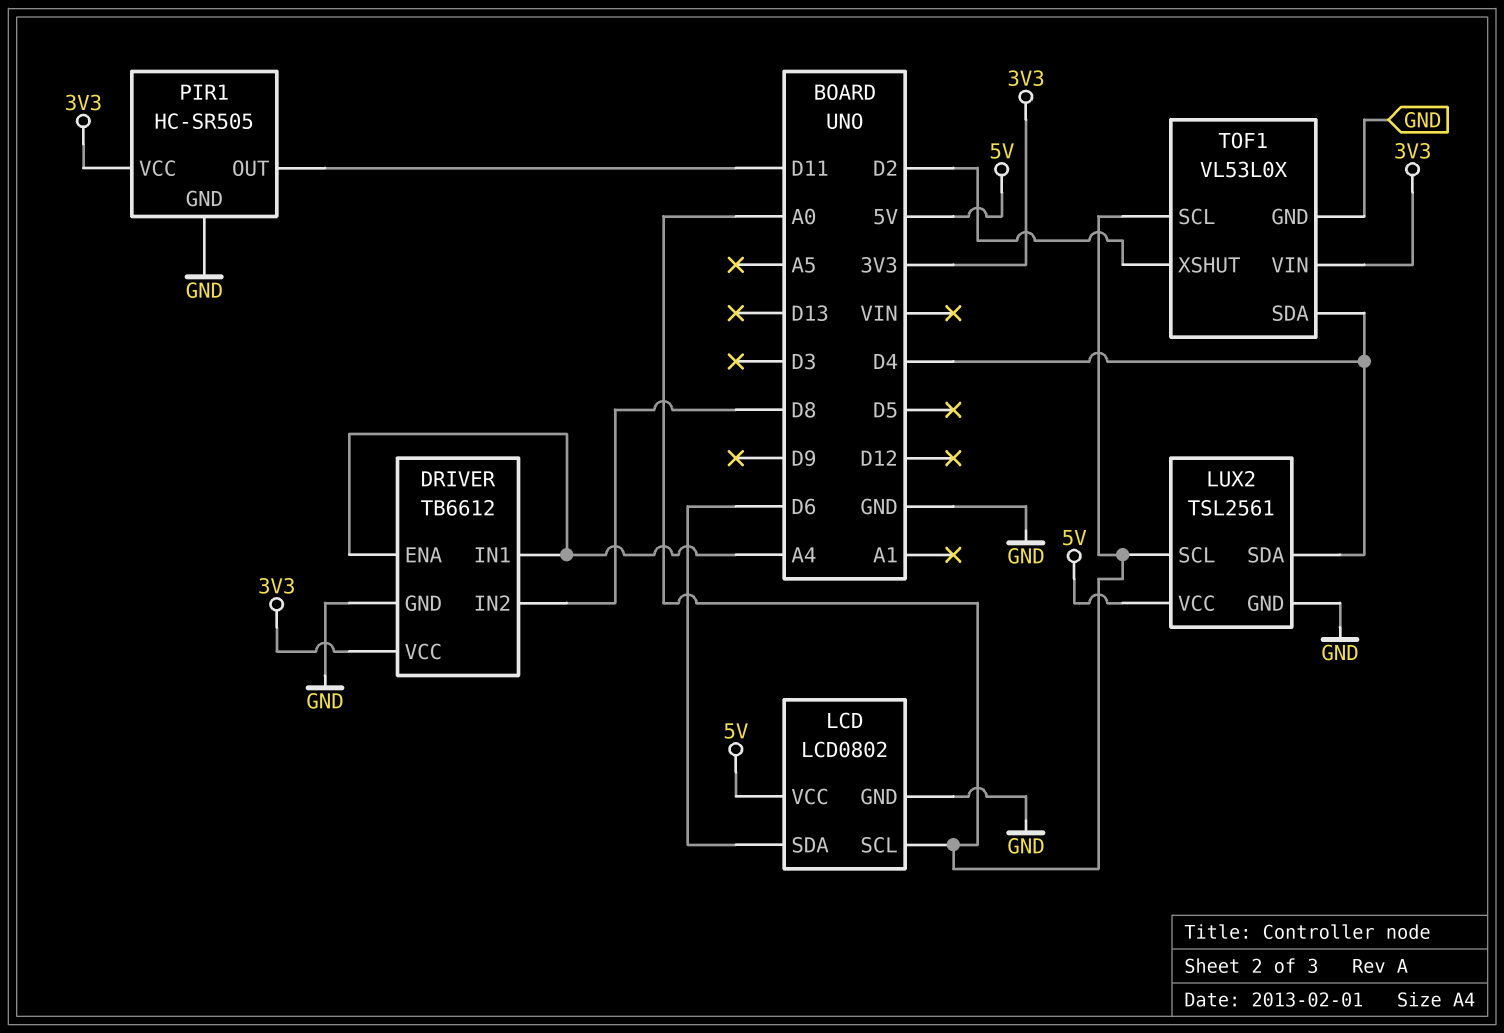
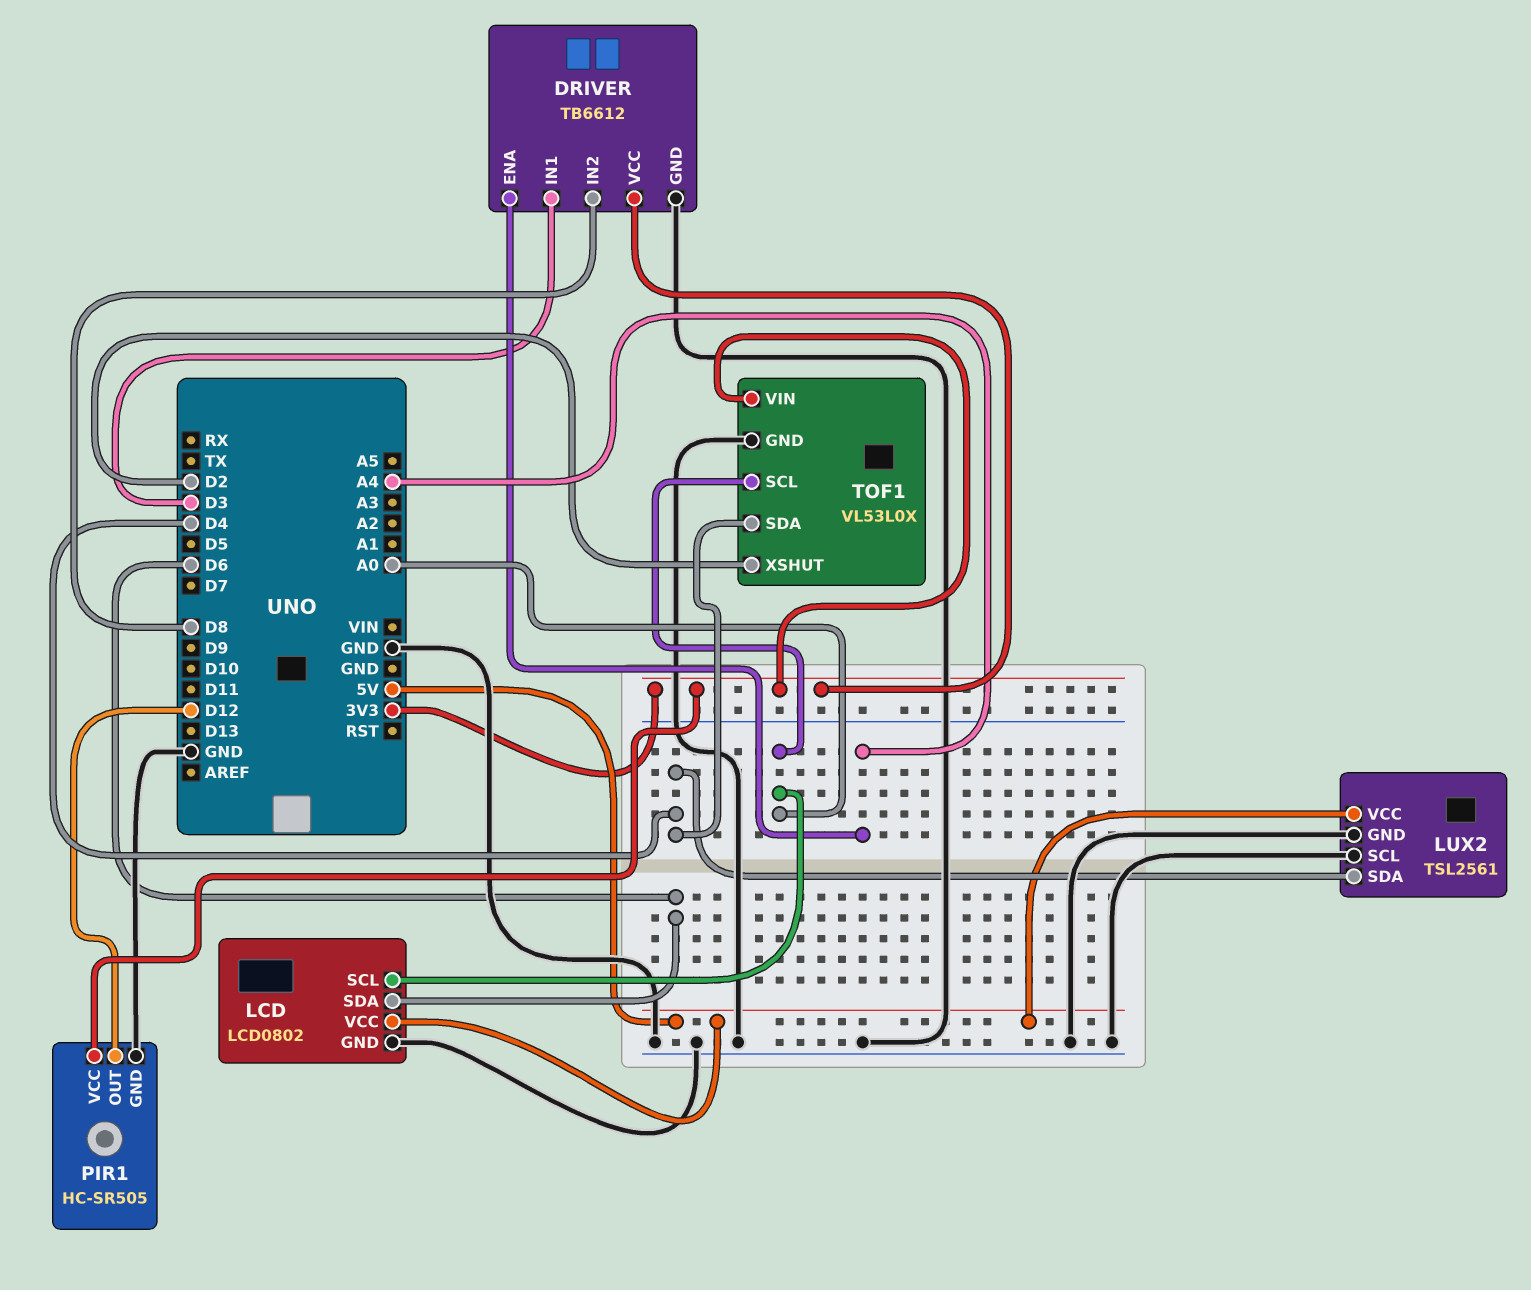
DRIVER pin IN1: A4 -> D3
LUX2 pin SCL: A0 -> GND
PIR1 pin OUT: D11 -> D12

